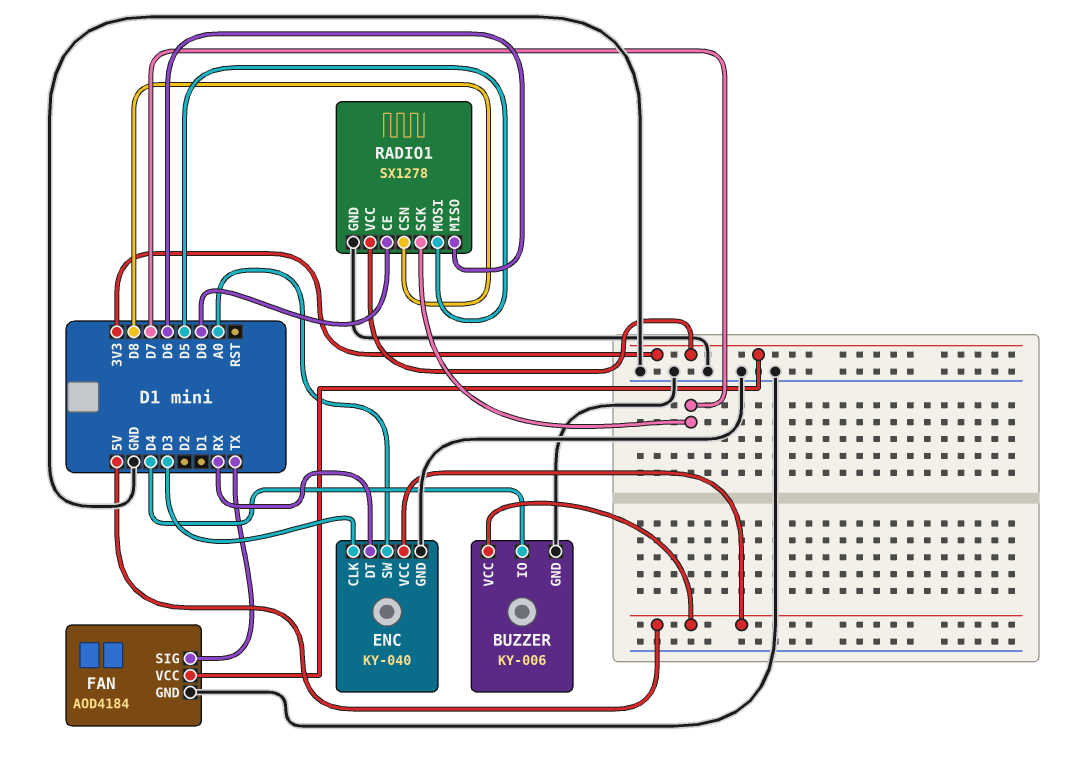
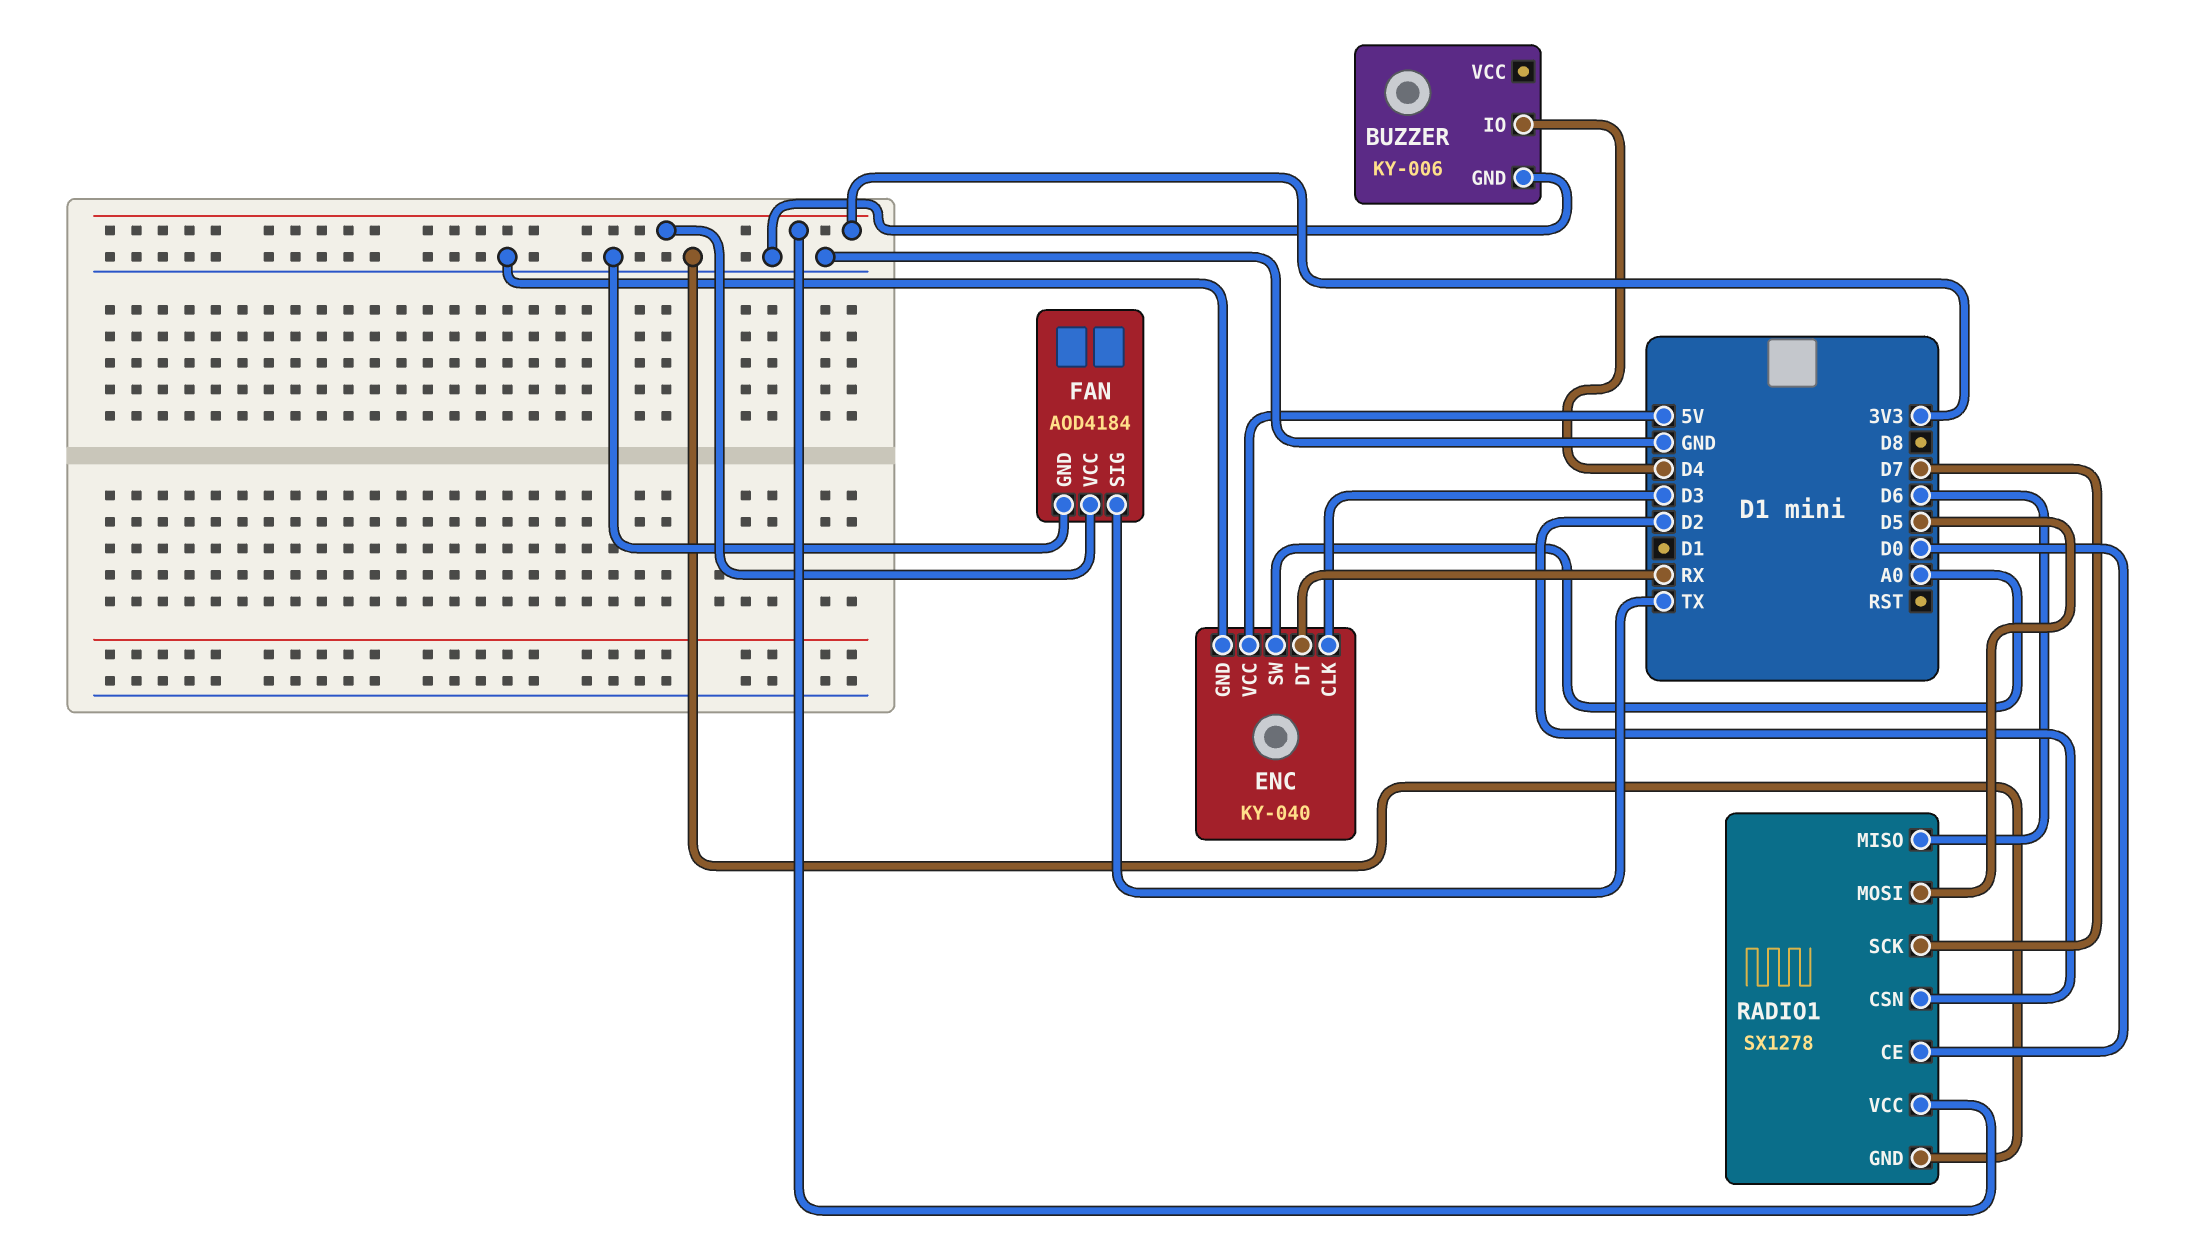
BUZZER pin VCC: 5V -> none
RADIO1 pin CSN: D8 -> D2

